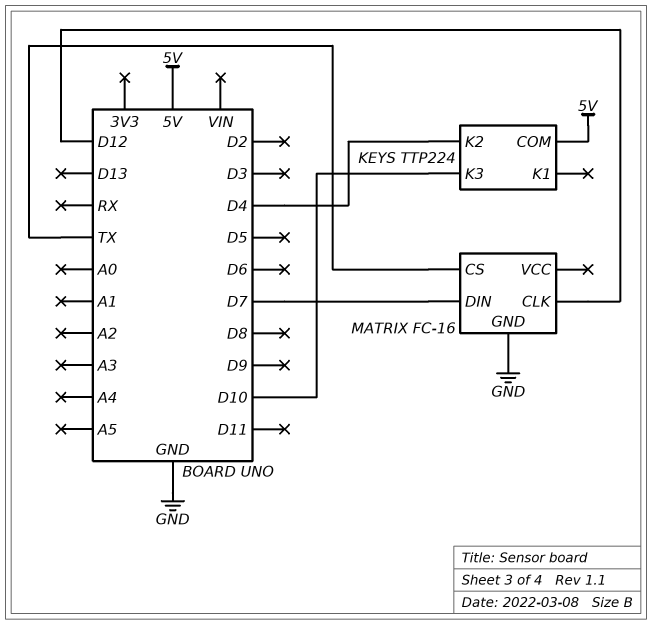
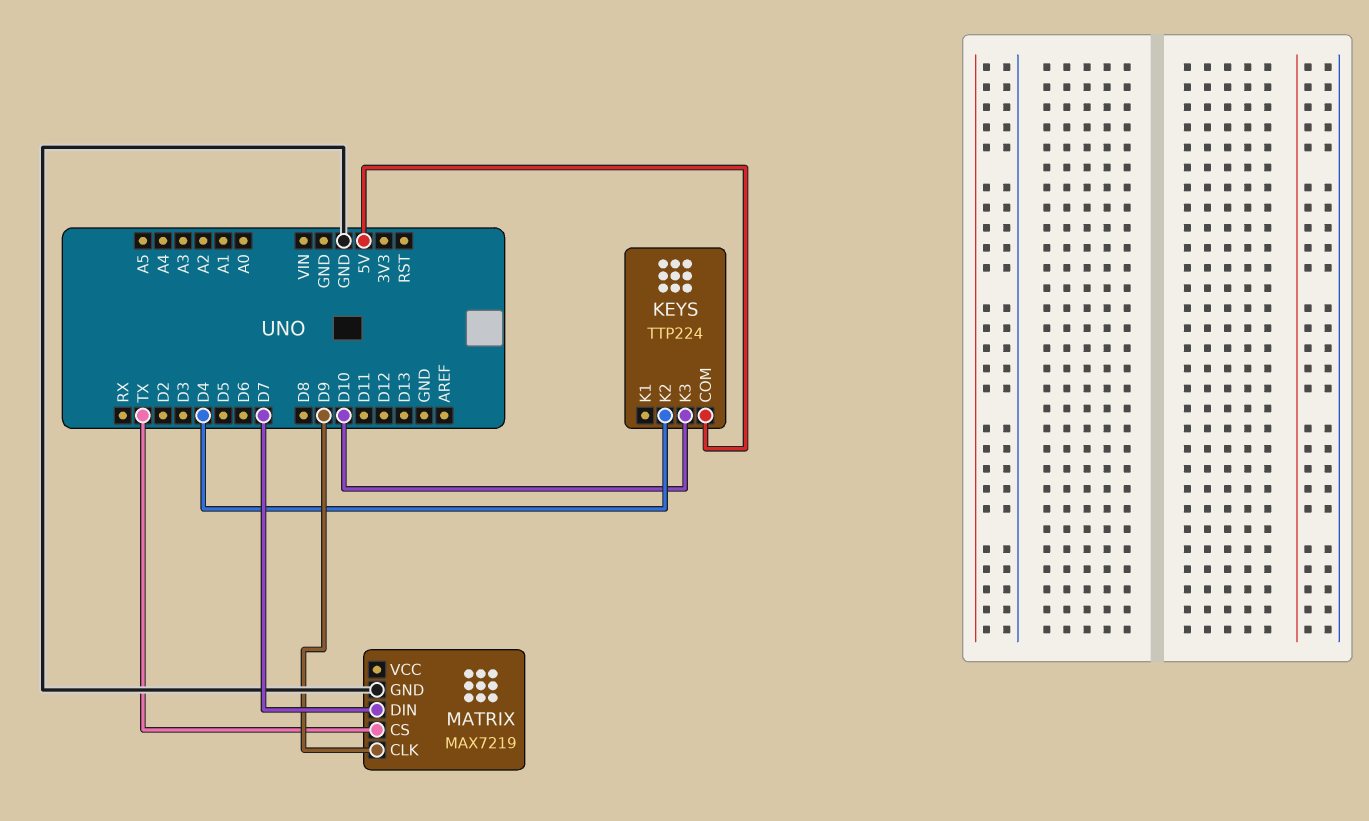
MATRIX: FC-16 -> MAX7219
MATRIX pin CLK: D12 -> D9

